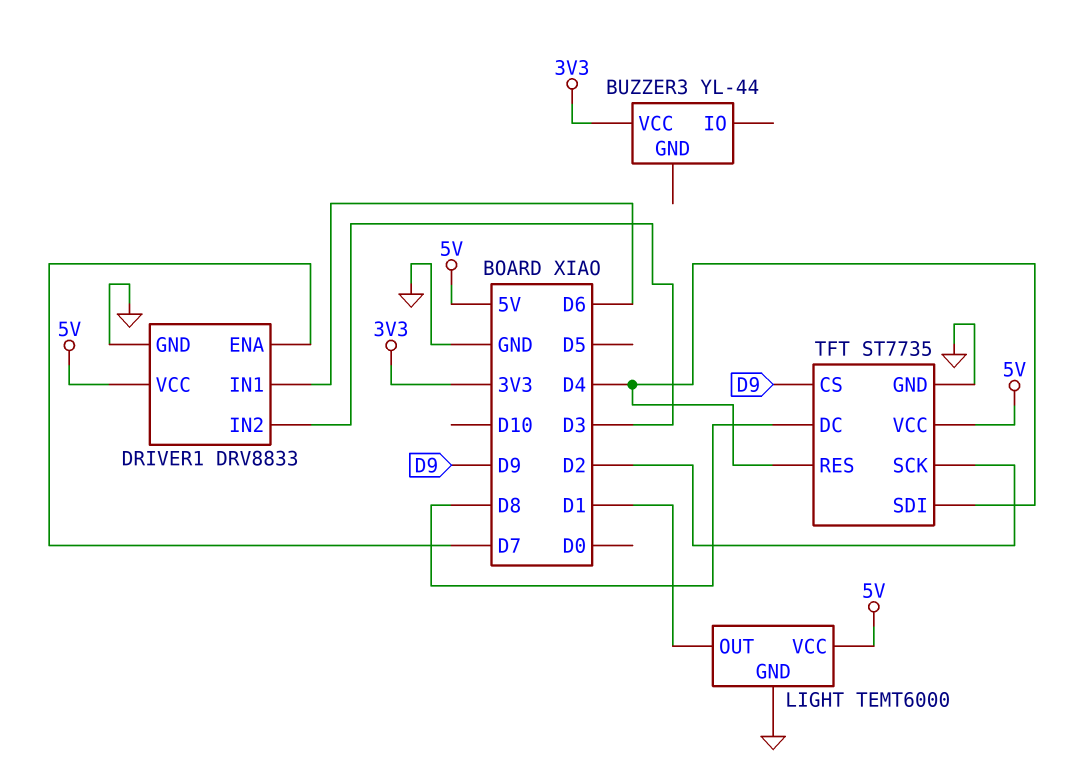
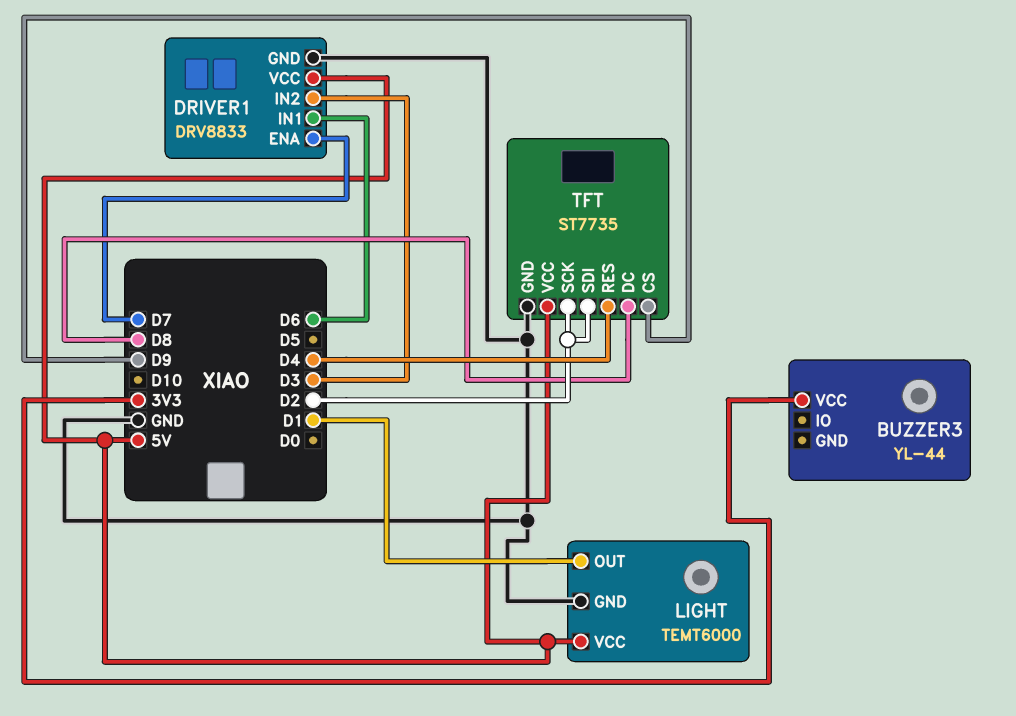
TFT pin SDI: D4 -> D2

